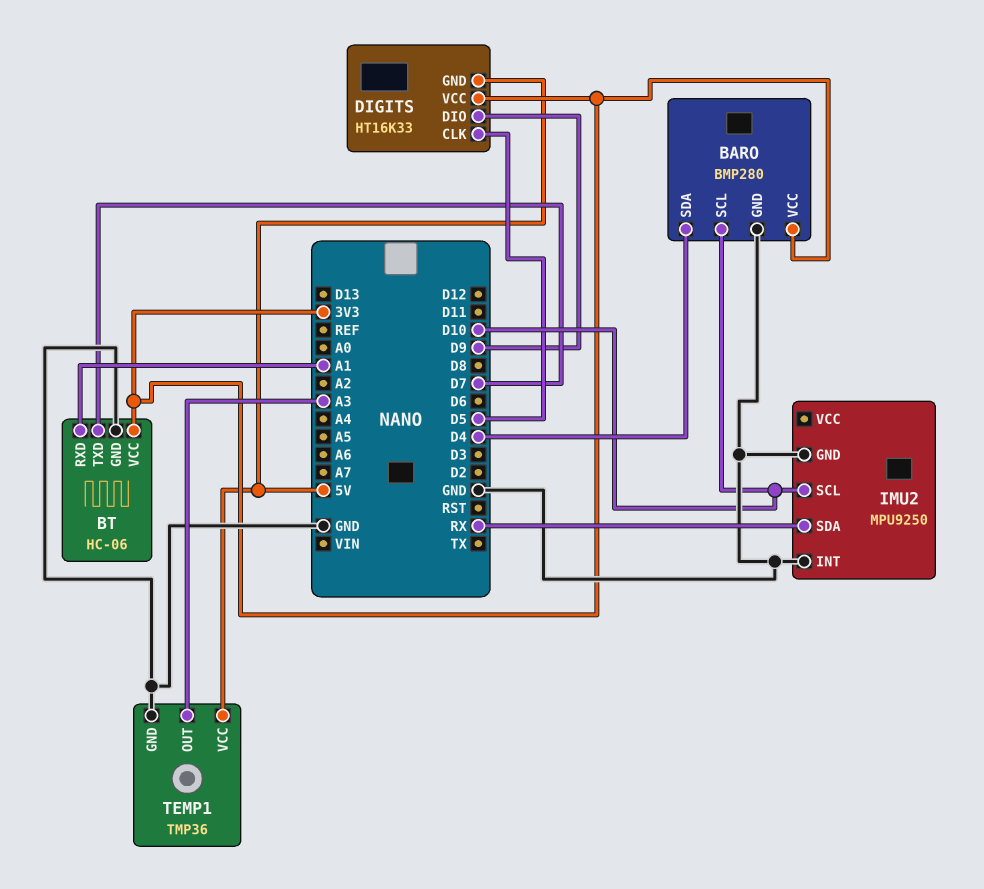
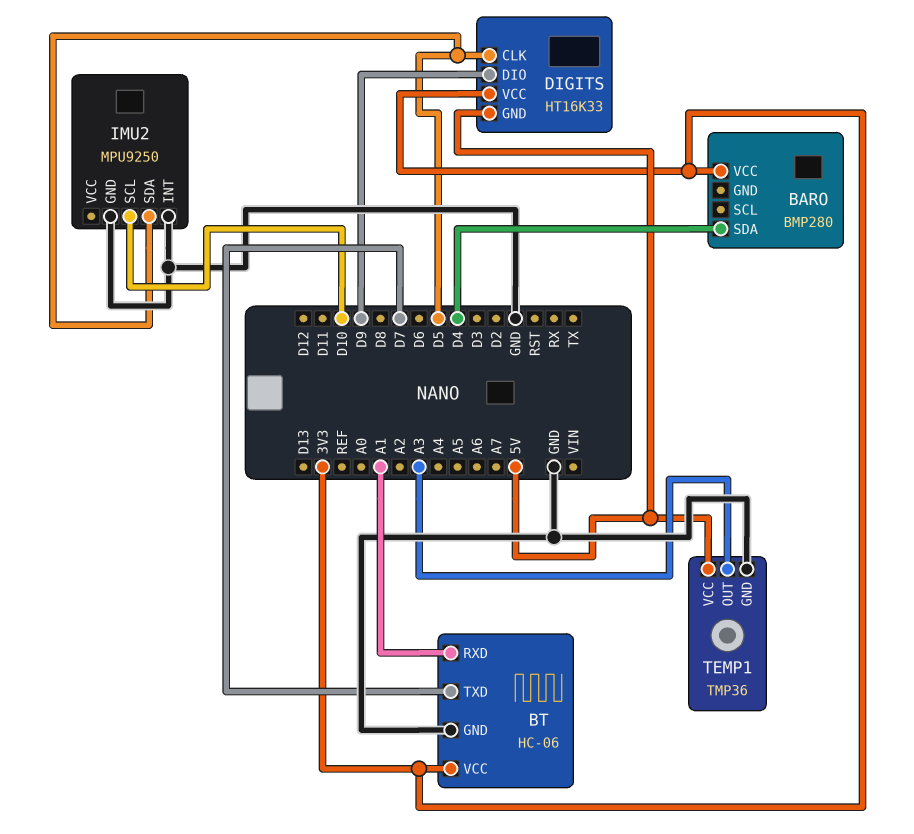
BARO pin GND: GND -> none
BARO pin SCL: D10 -> none
IMU2 pin SDA: RX -> D5

